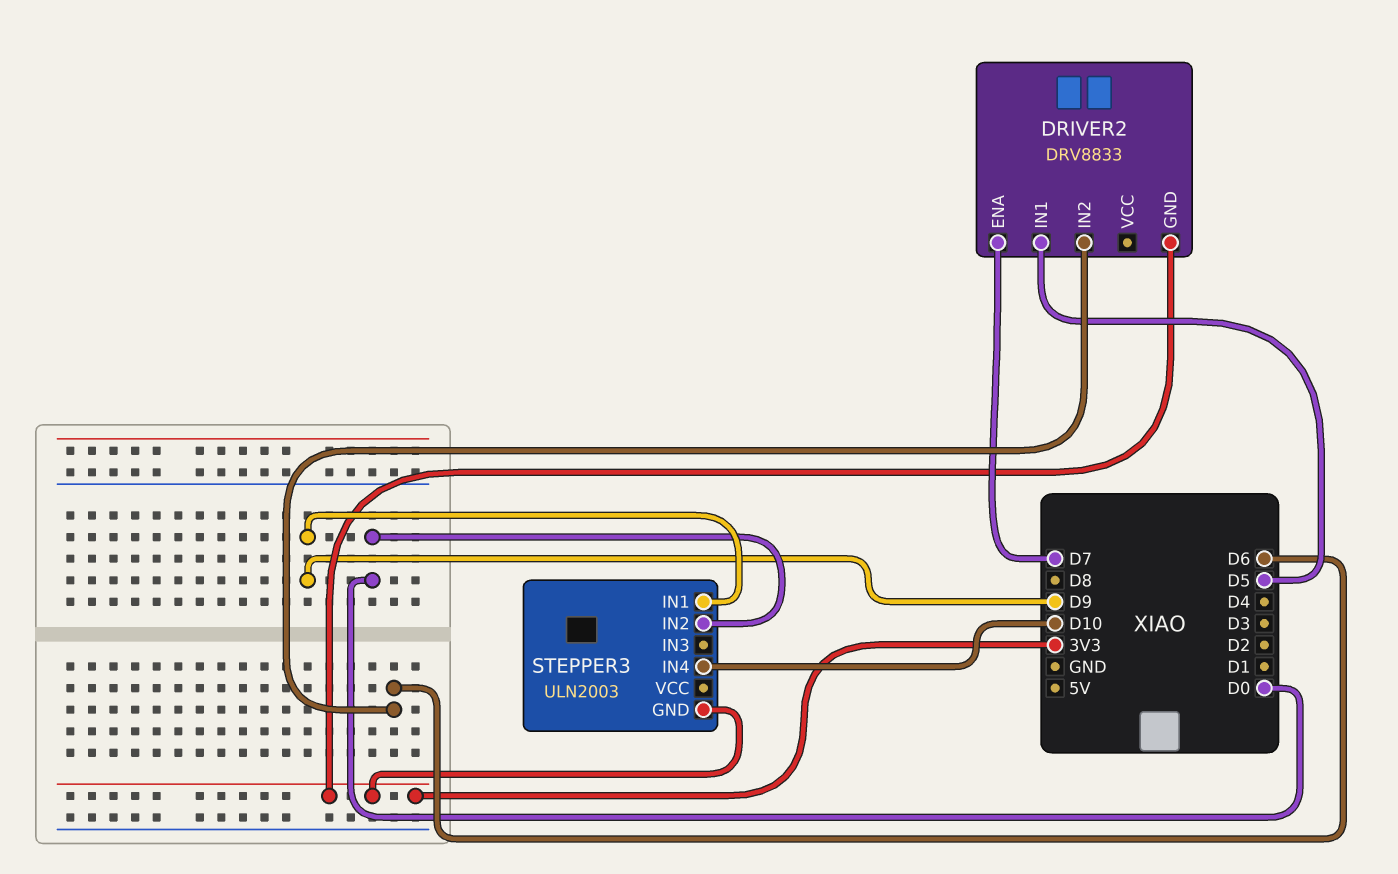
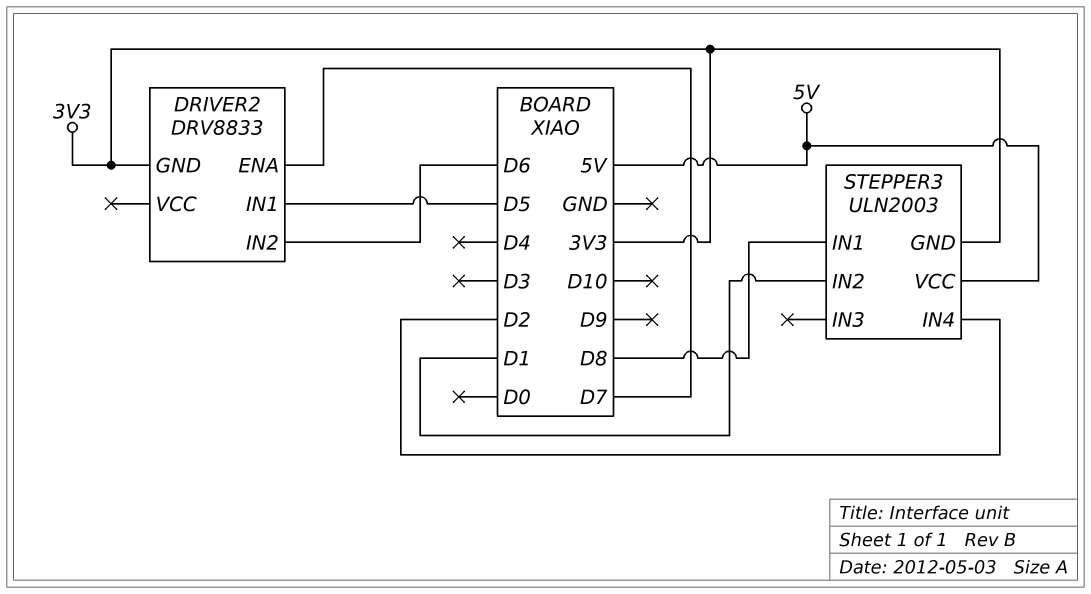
STEPPER3 pin IN1: D9 -> D8
STEPPER3 pin IN2: D0 -> D1
STEPPER3 pin IN4: D10 -> D2
STEPPER3 pin VCC: none -> 5V

